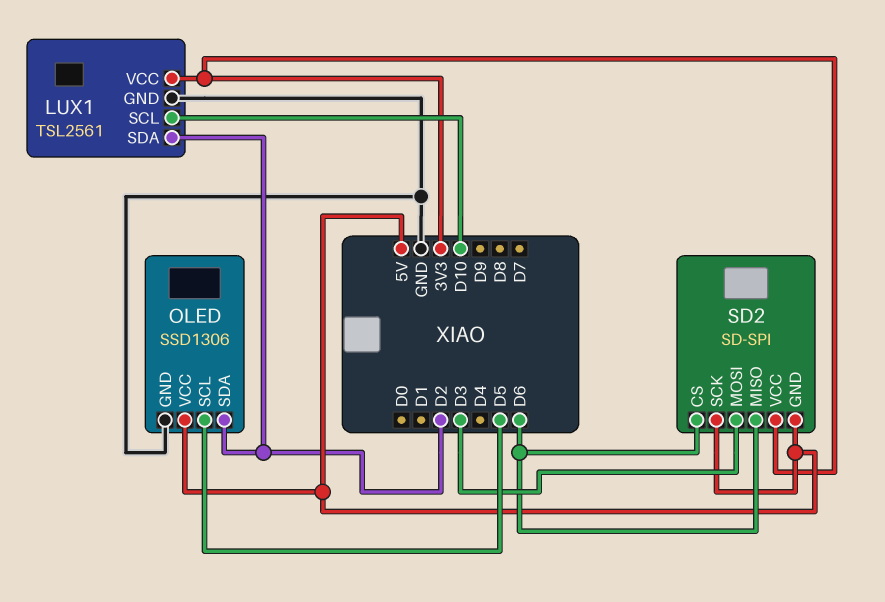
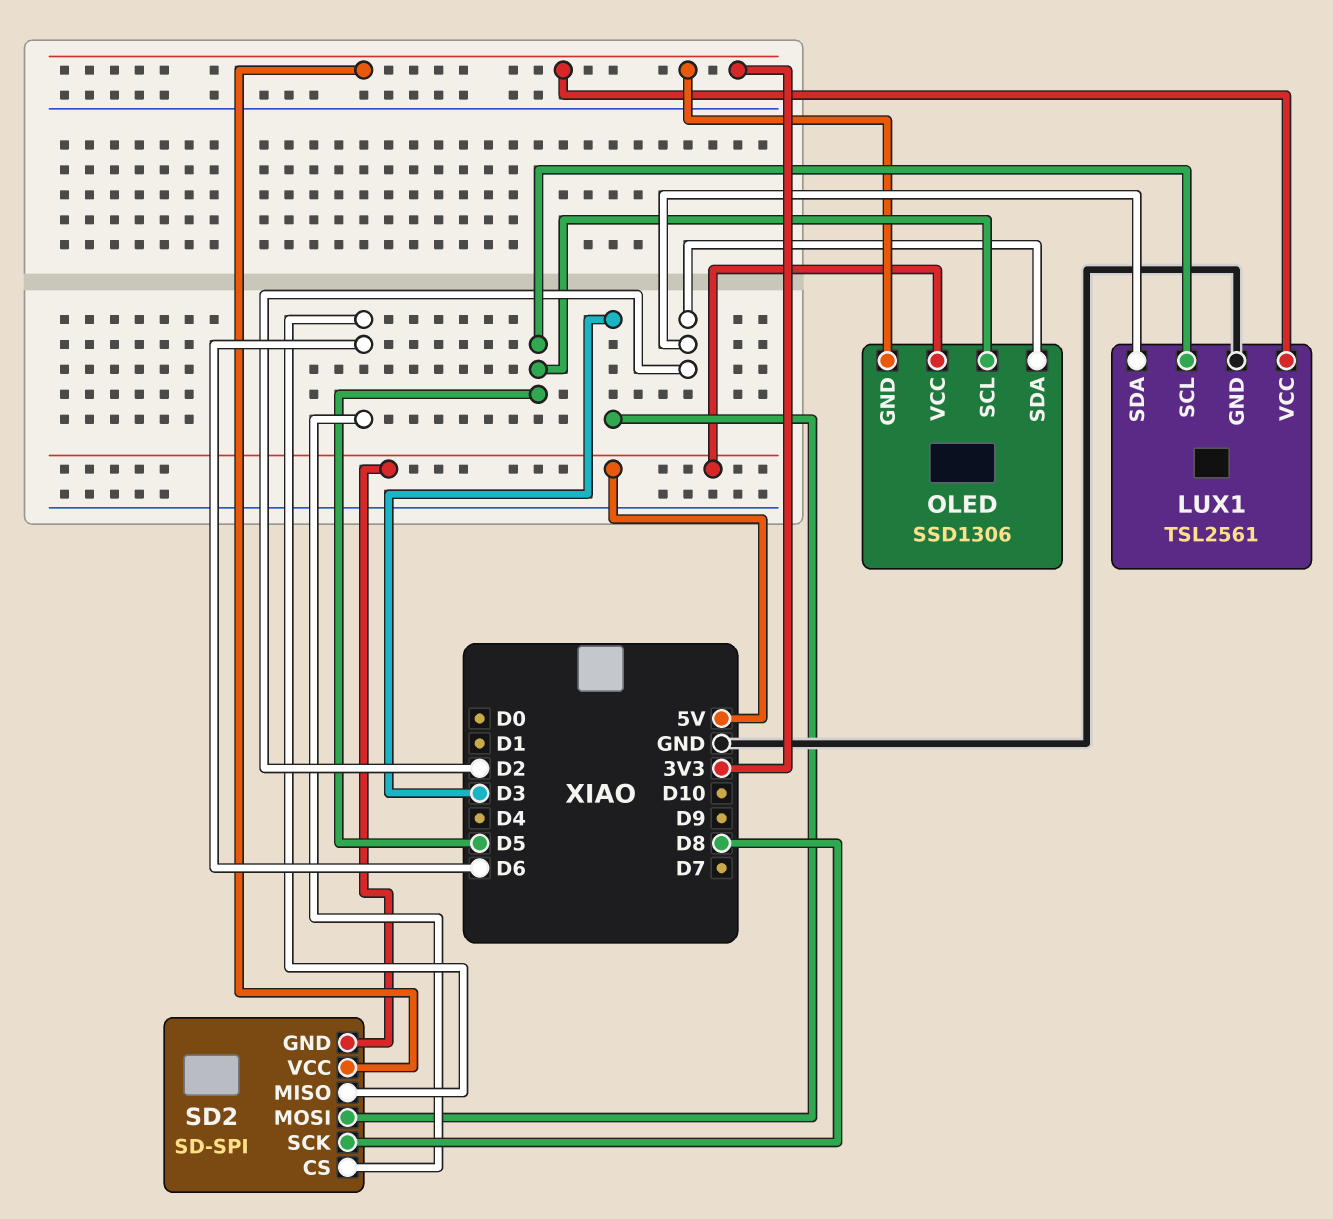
LUX1 pin SCL: D10 -> D5
OLED pin GND: GND -> 3V3
SD2 pin SCK: 5V -> D8

